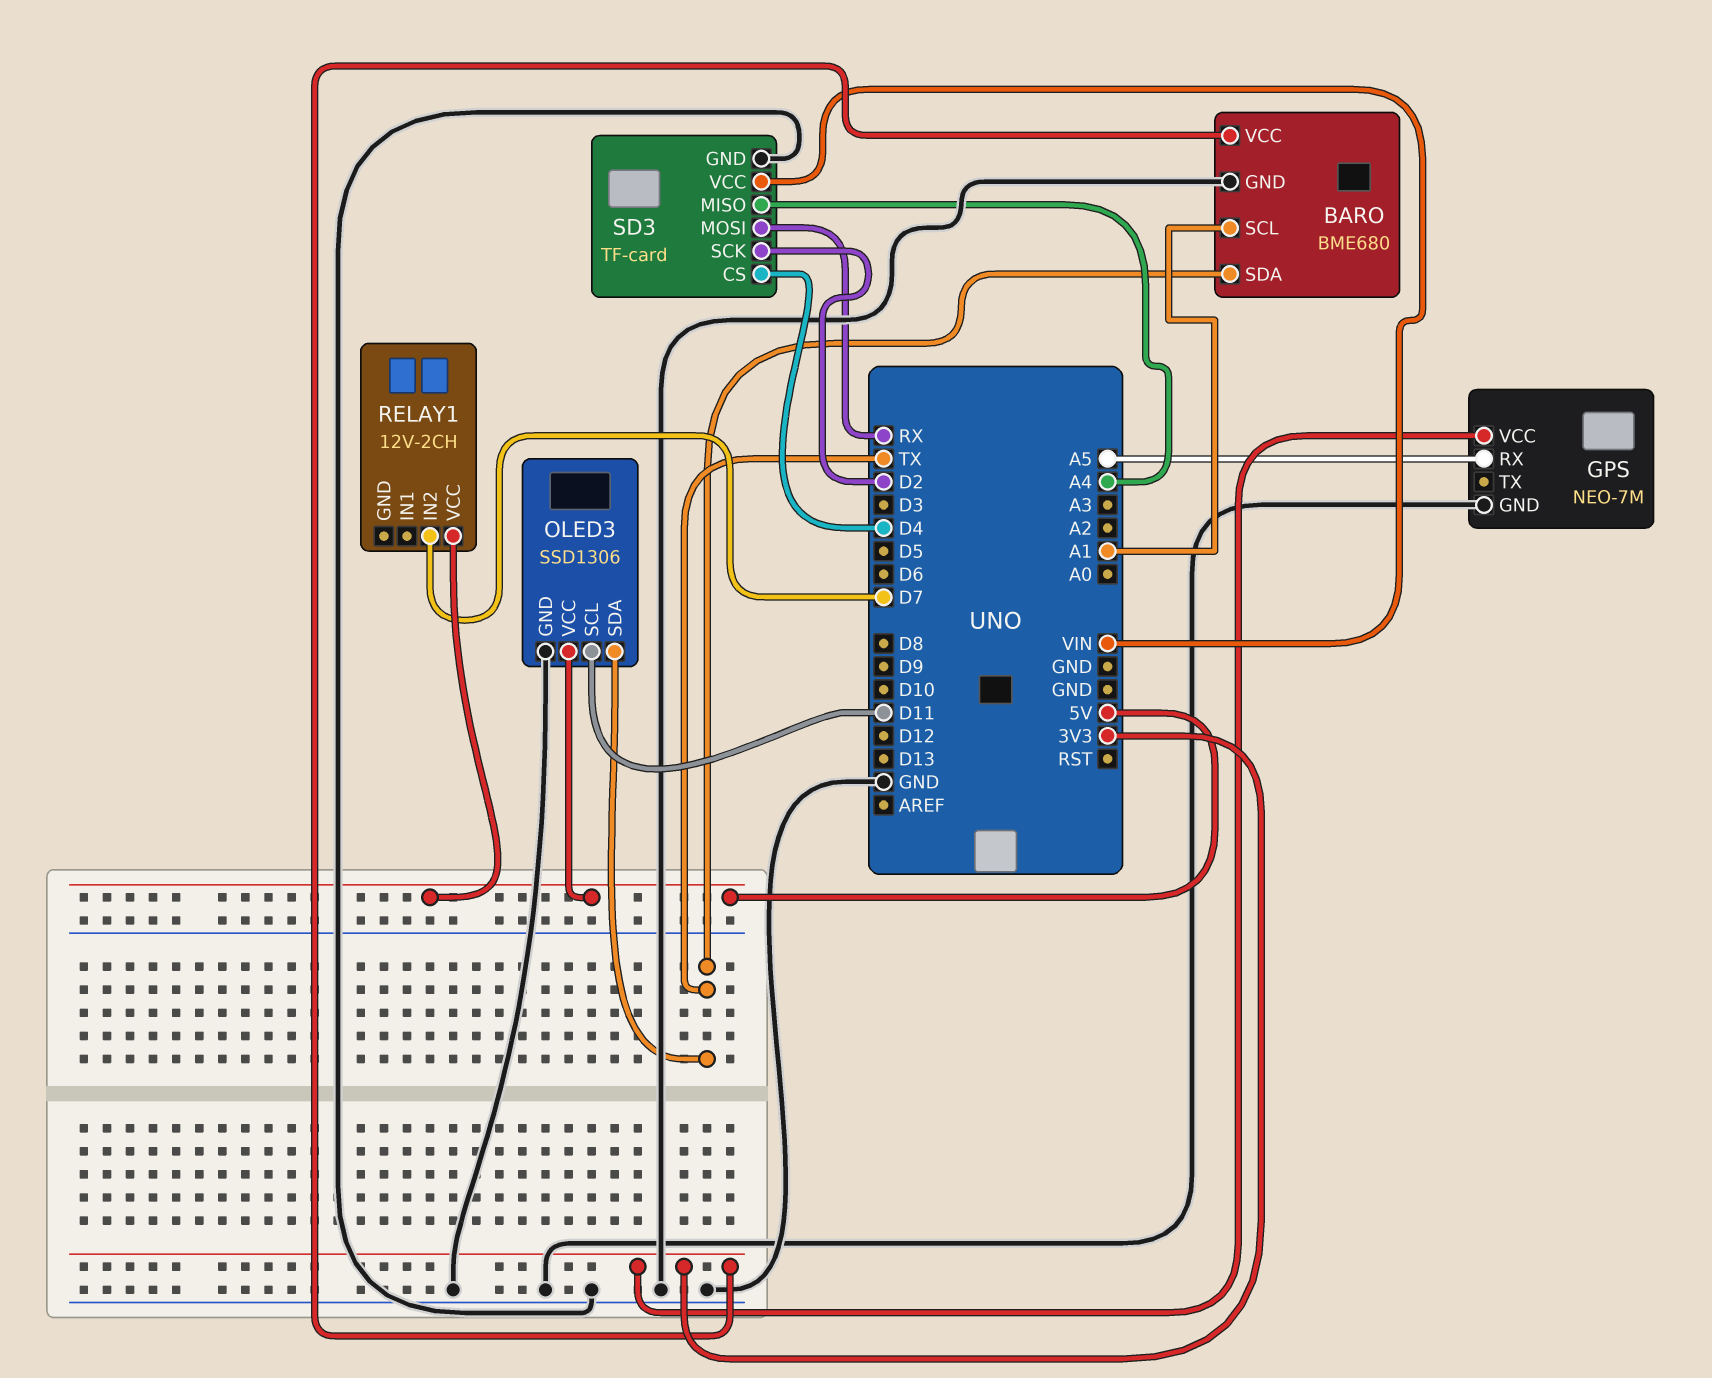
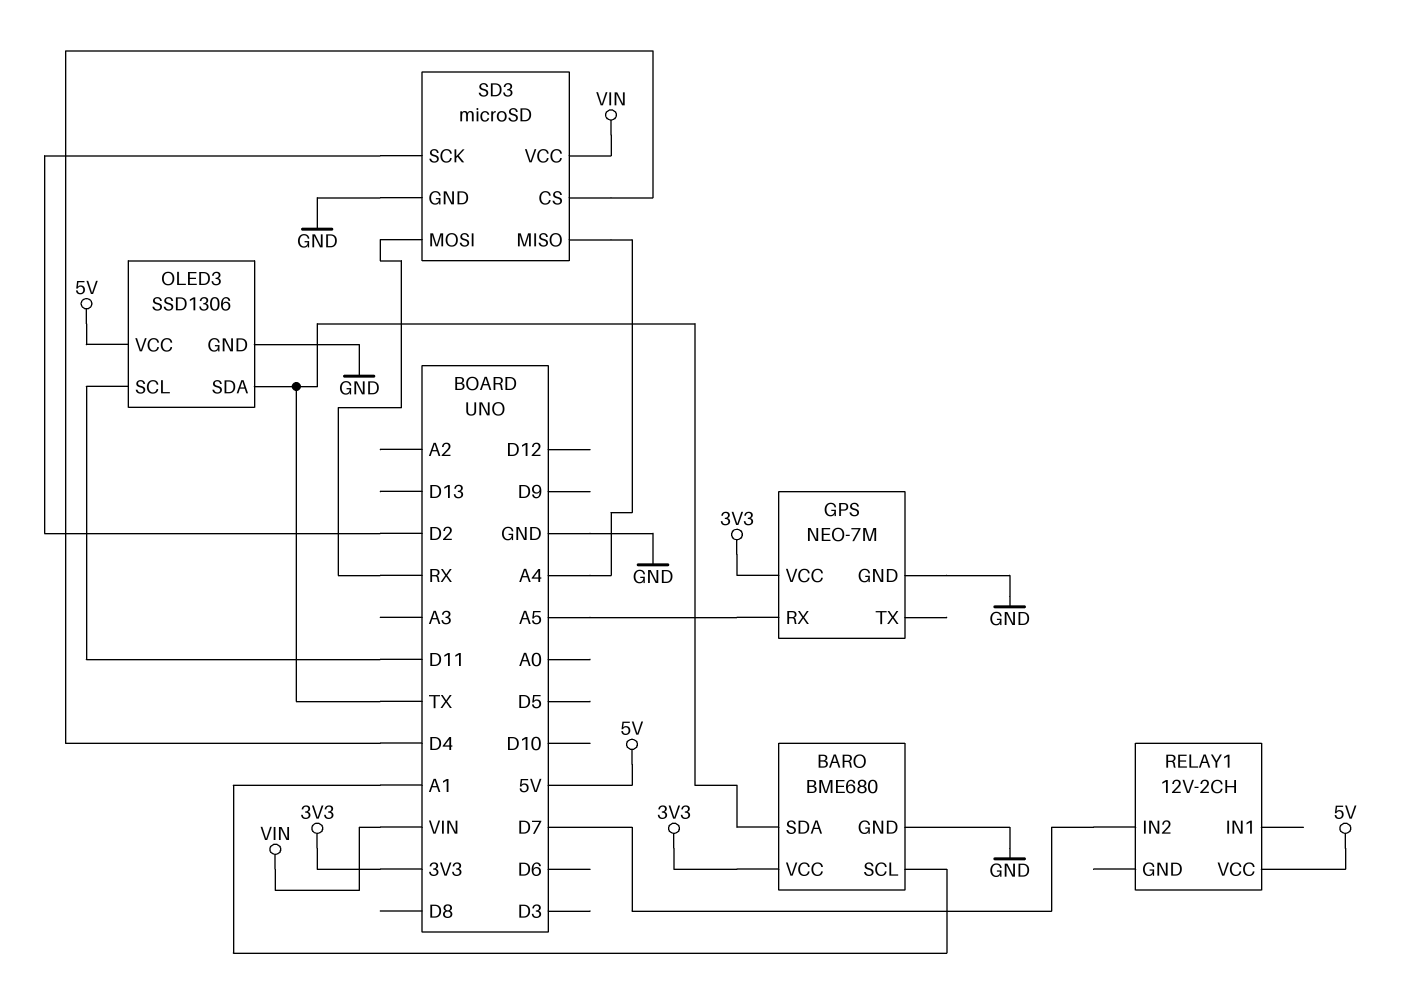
SD3: TF-card -> microSD

